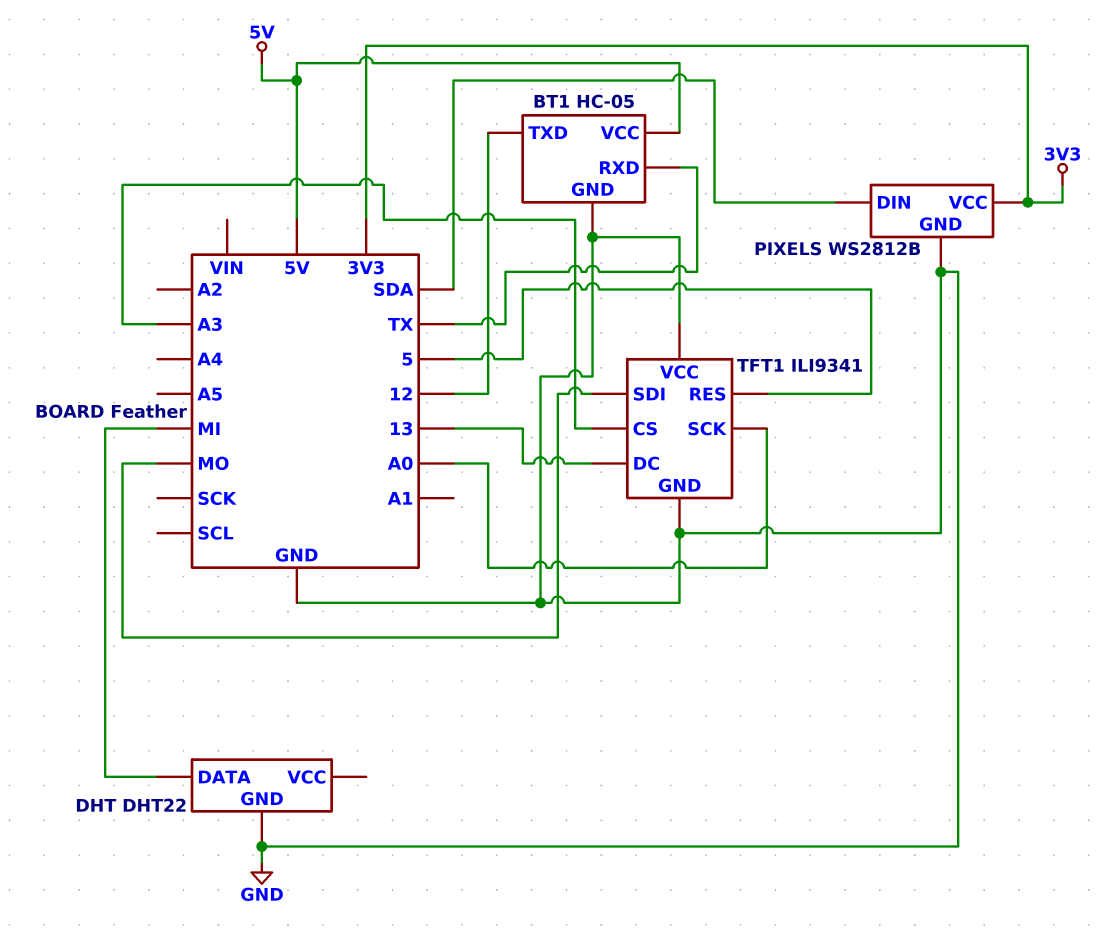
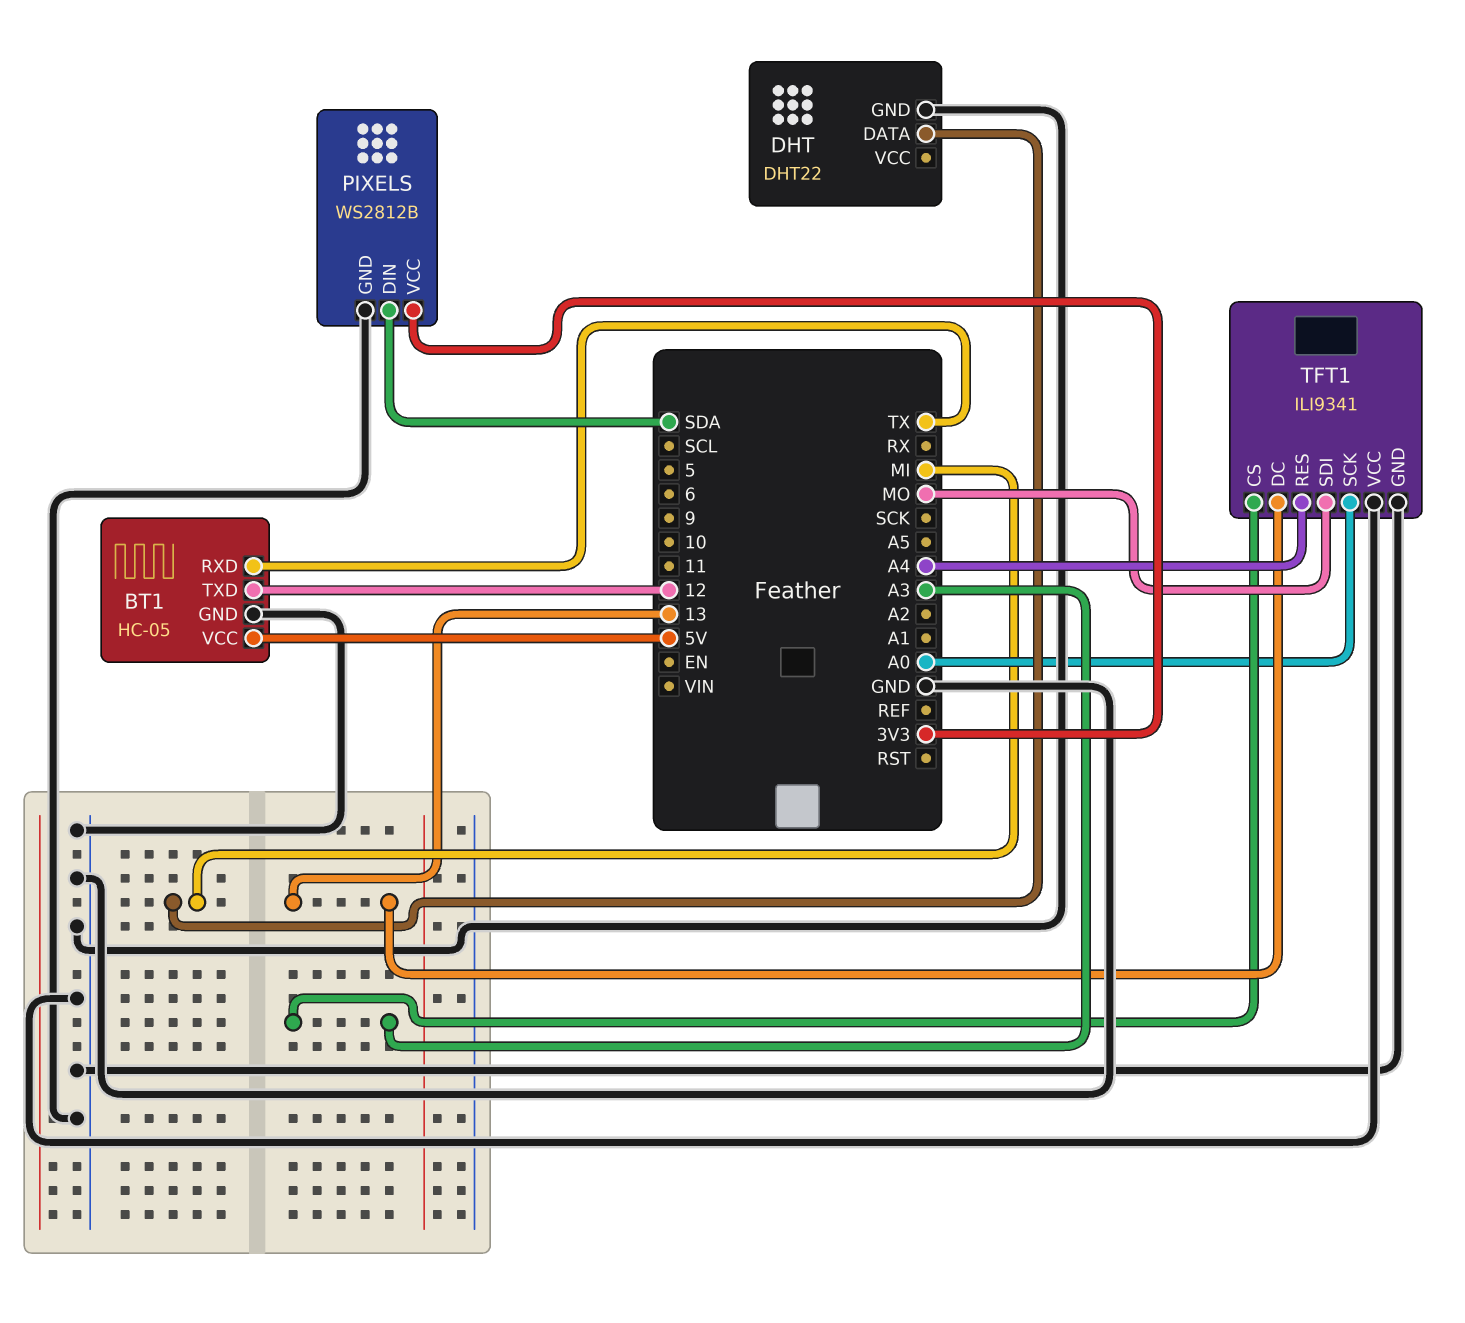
TFT1 pin RES: 5 -> A4

